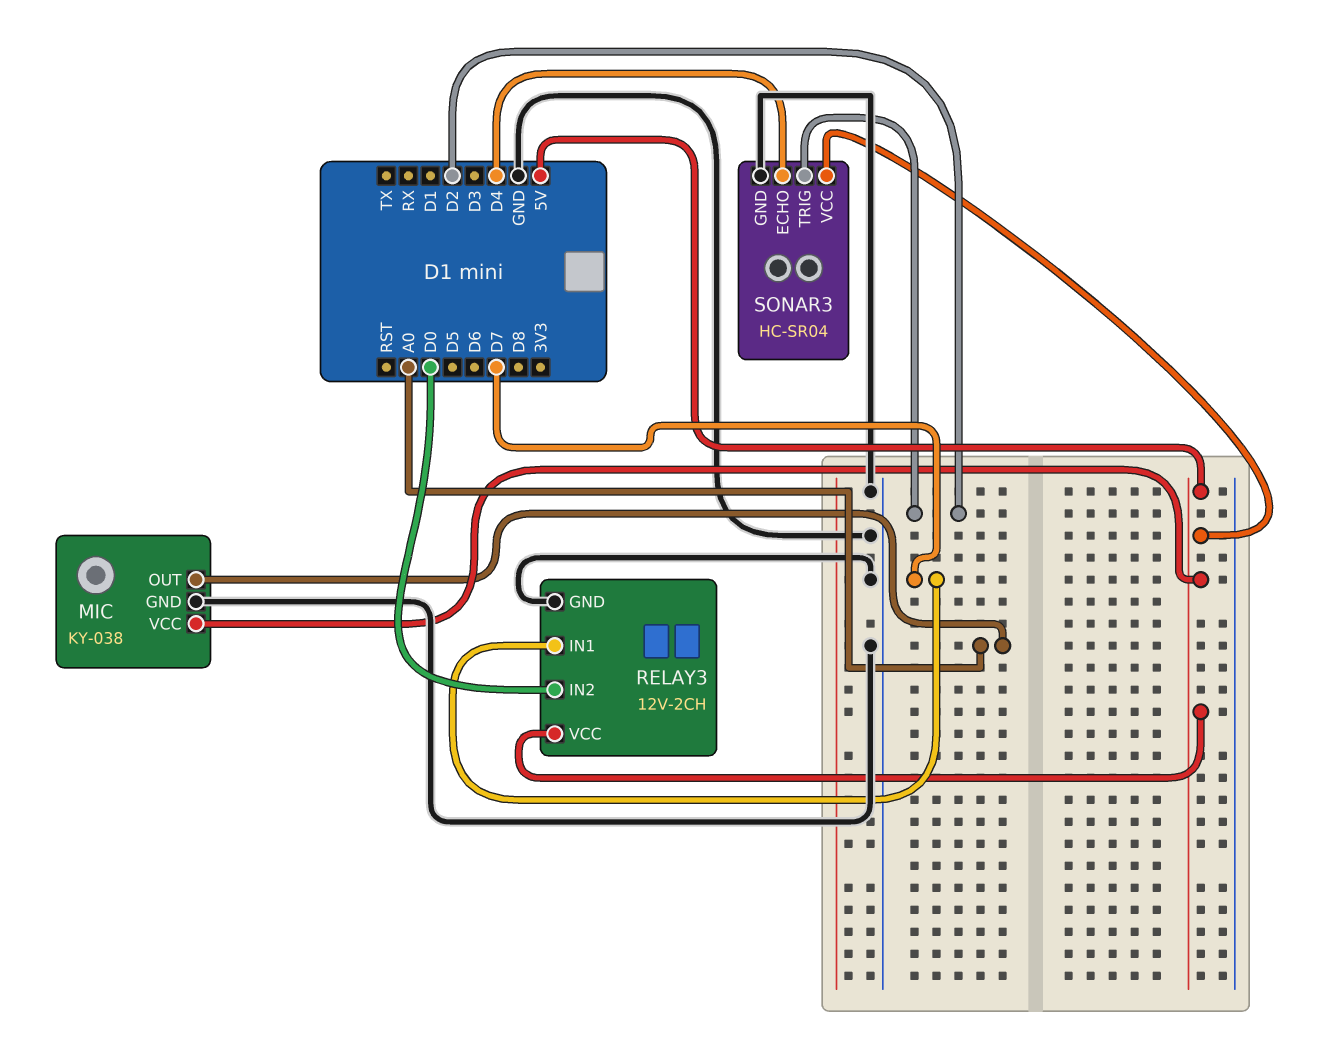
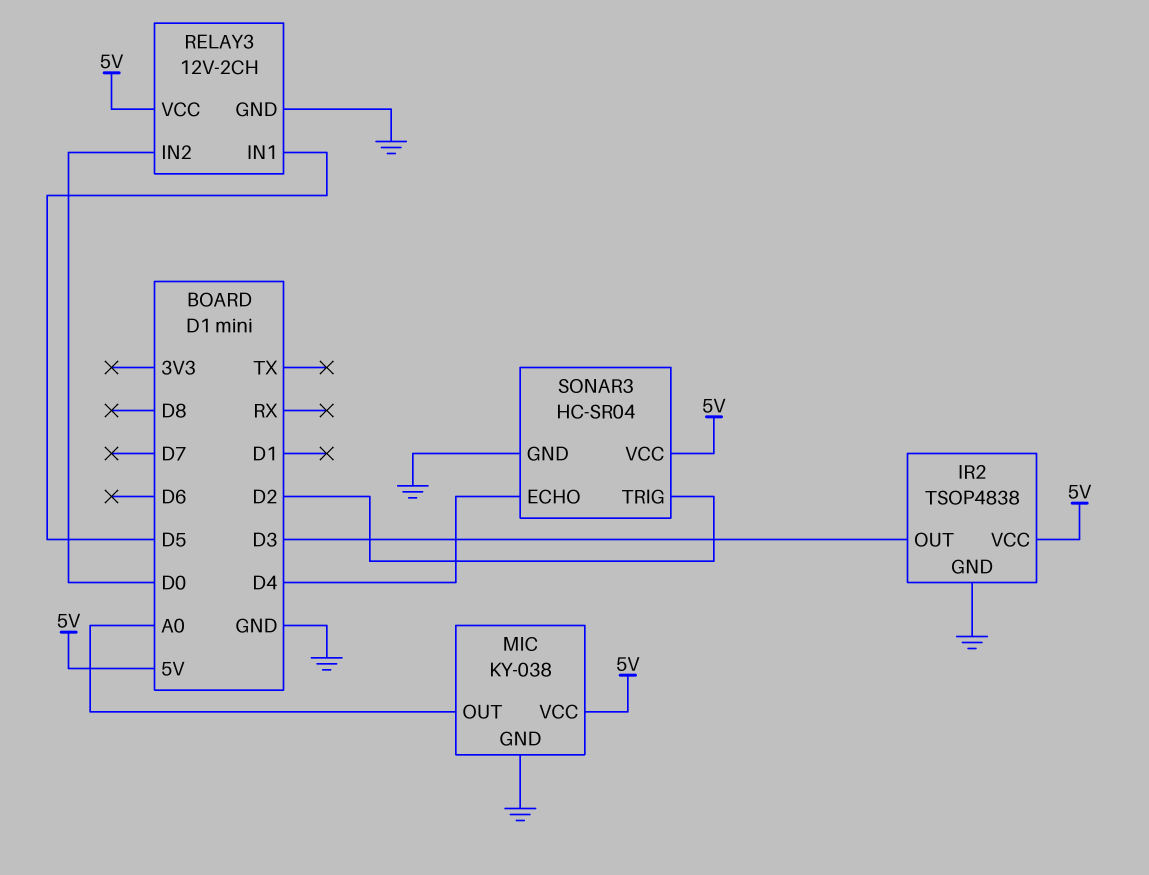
IR2: none -> TSOP4838
IR2 pin GND: none -> GND
IR2 pin OUT: none -> D3
IR2 pin VCC: none -> 5V
RELAY3 pin IN1: D7 -> D5

